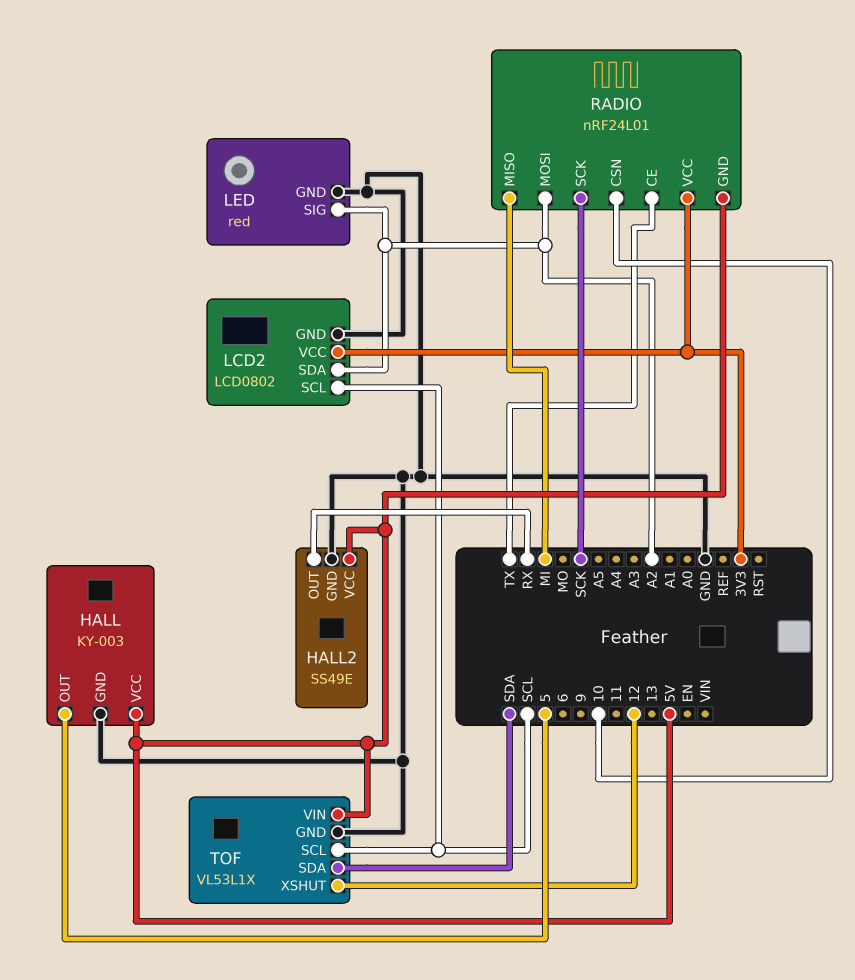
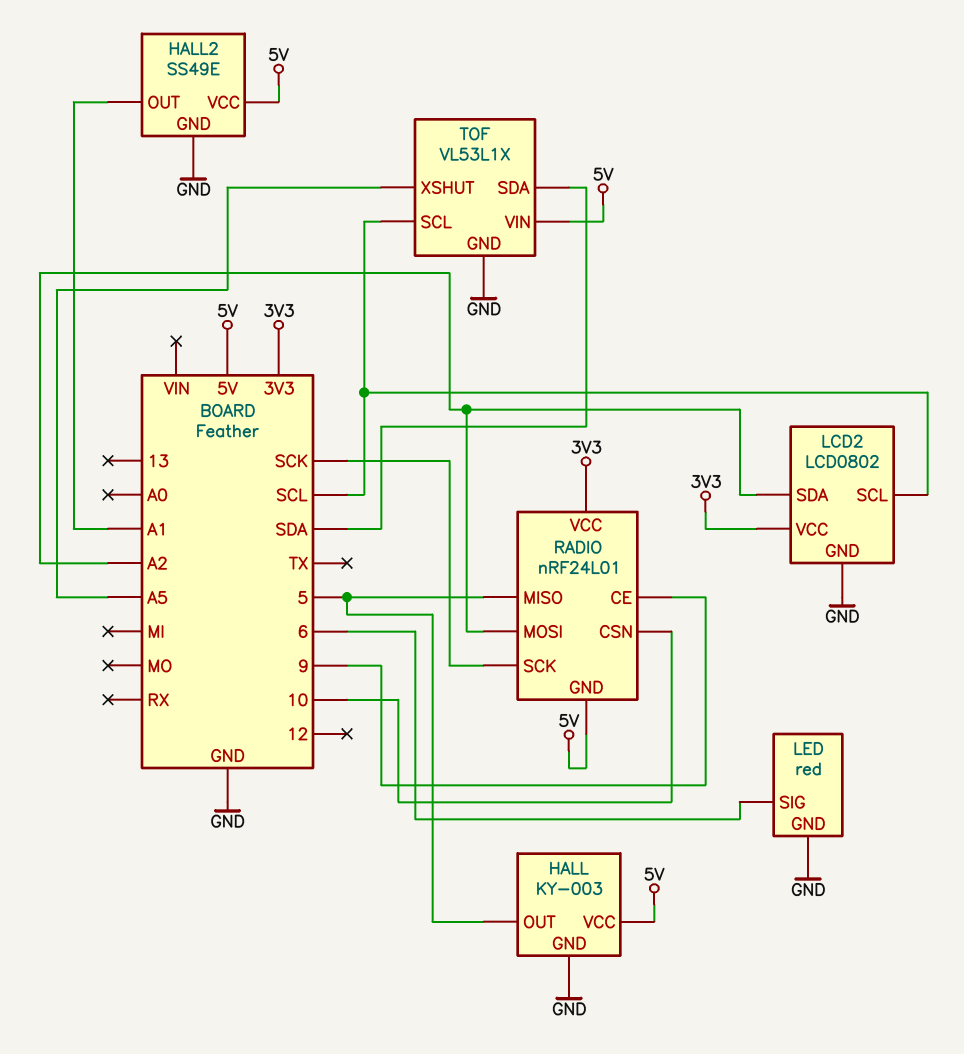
HALL2 pin OUT: RX -> A1
LED pin SIG: A2 -> 6
RADIO pin CE: TX -> 9
RADIO pin MISO: MI -> 5
TOF pin XSHUT: 12 -> A5

